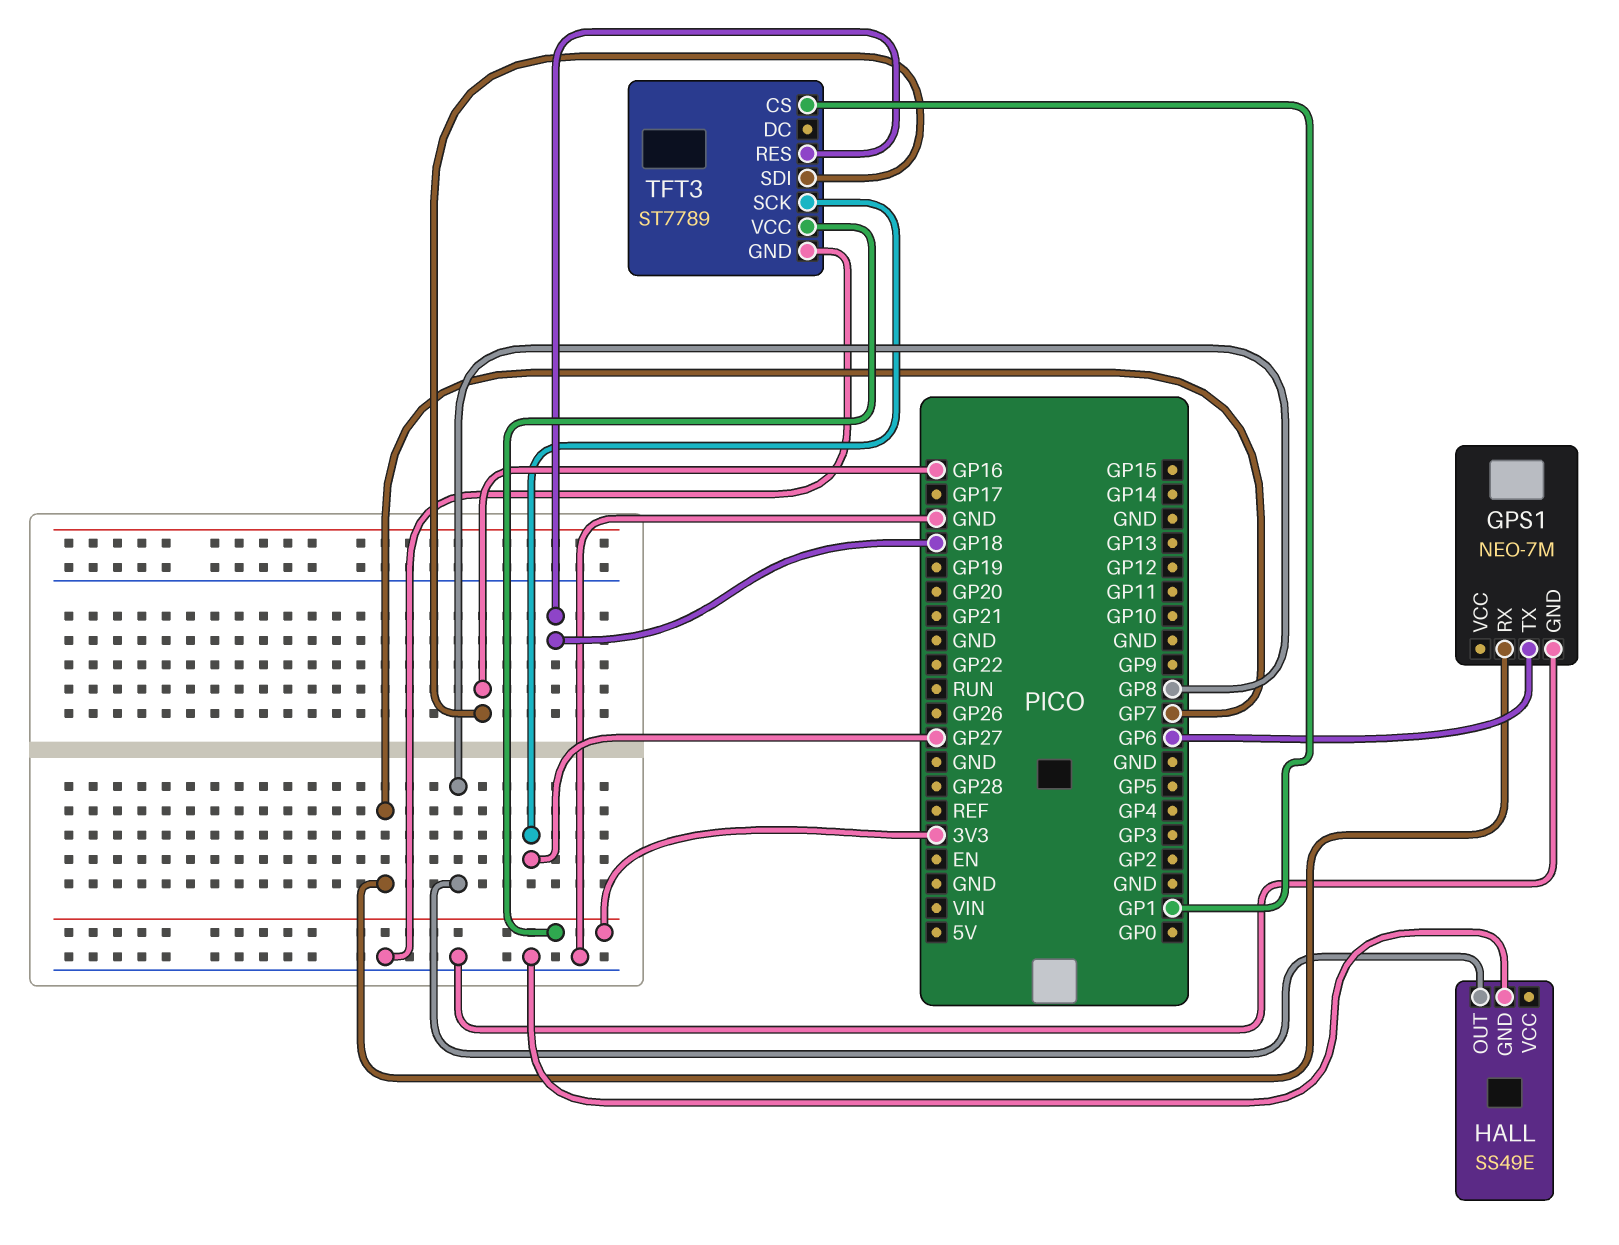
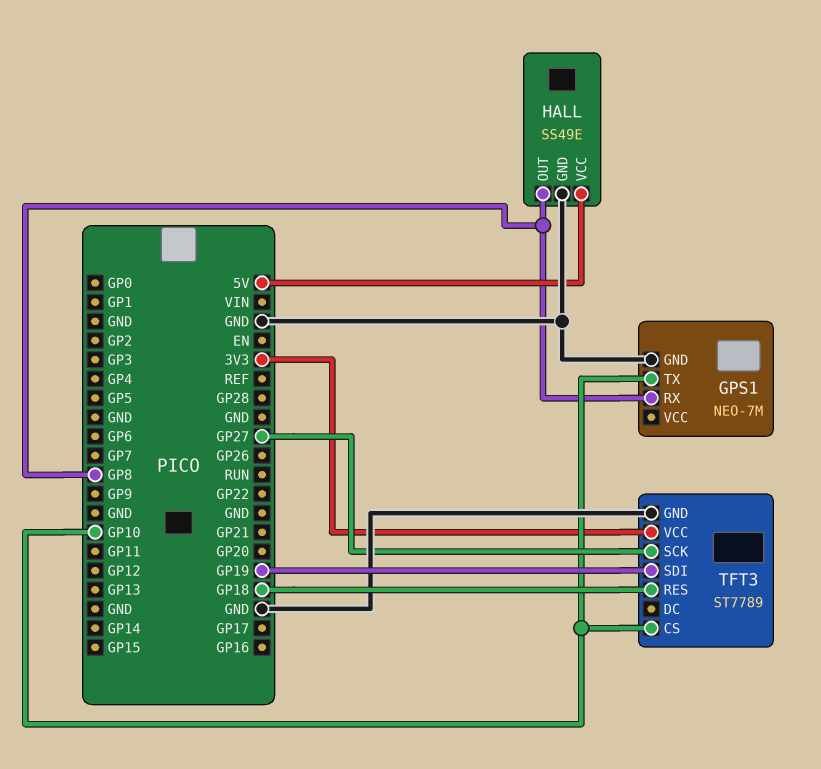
GPS1 pin RX: GP7 -> GP8
GPS1 pin TX: GP6 -> GP10
HALL pin VCC: none -> 5V
TFT3 pin CS: GP1 -> GP10
TFT3 pin SDI: GP16 -> GP19

